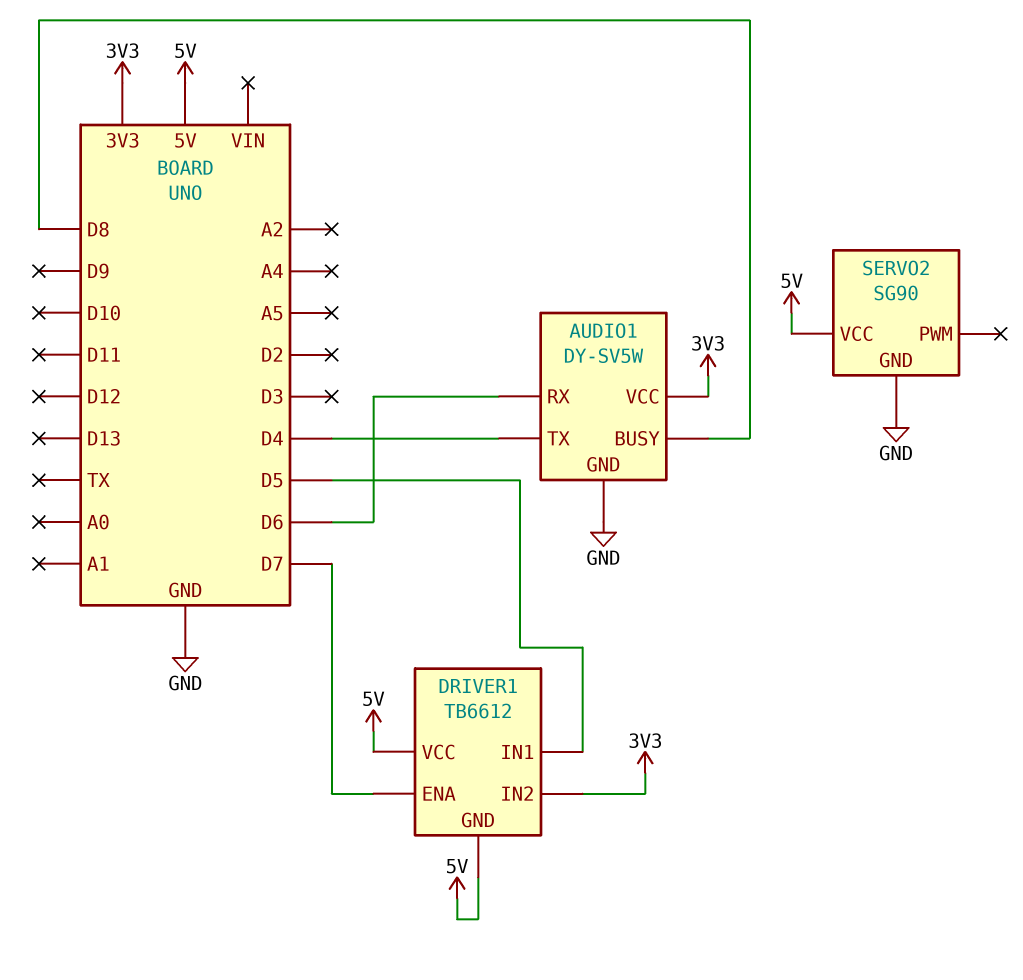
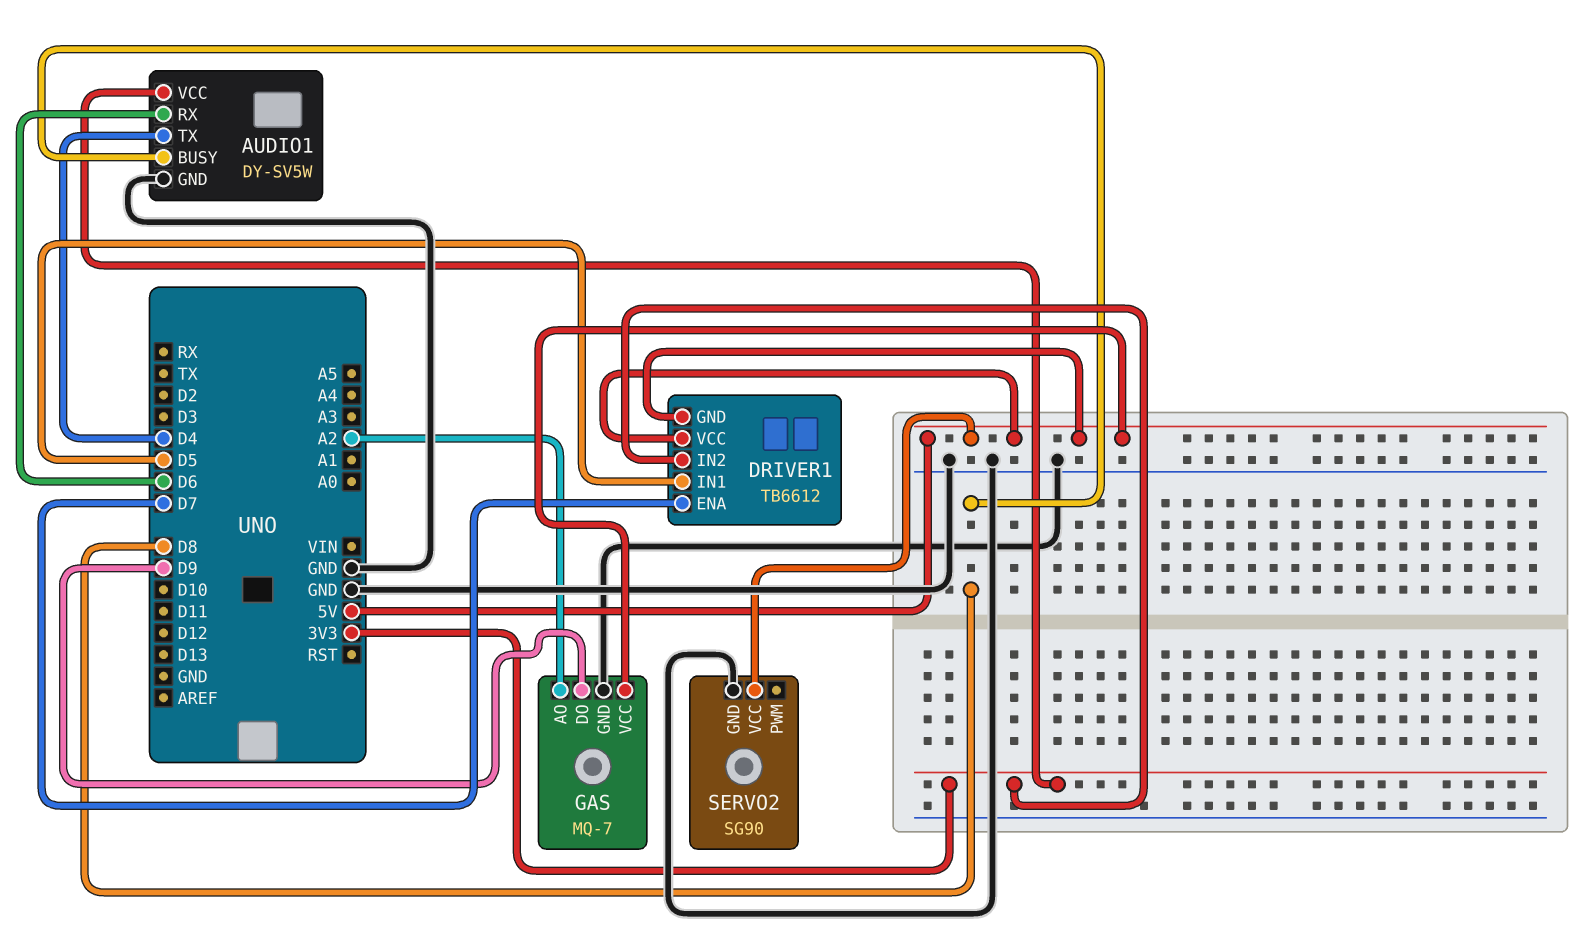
GAS: none -> MQ-7
GAS pin AO: none -> A2
GAS pin DO: none -> D9
GAS pin GND: none -> GND
GAS pin VCC: none -> 5V

